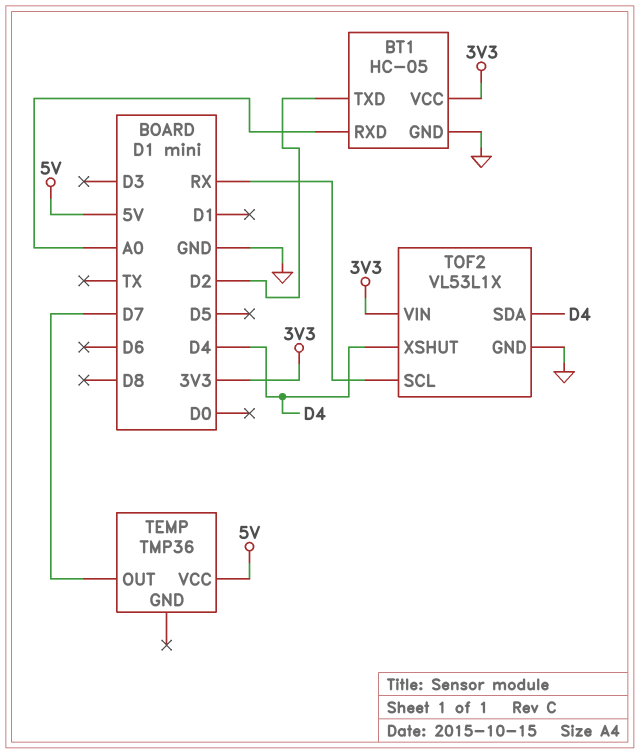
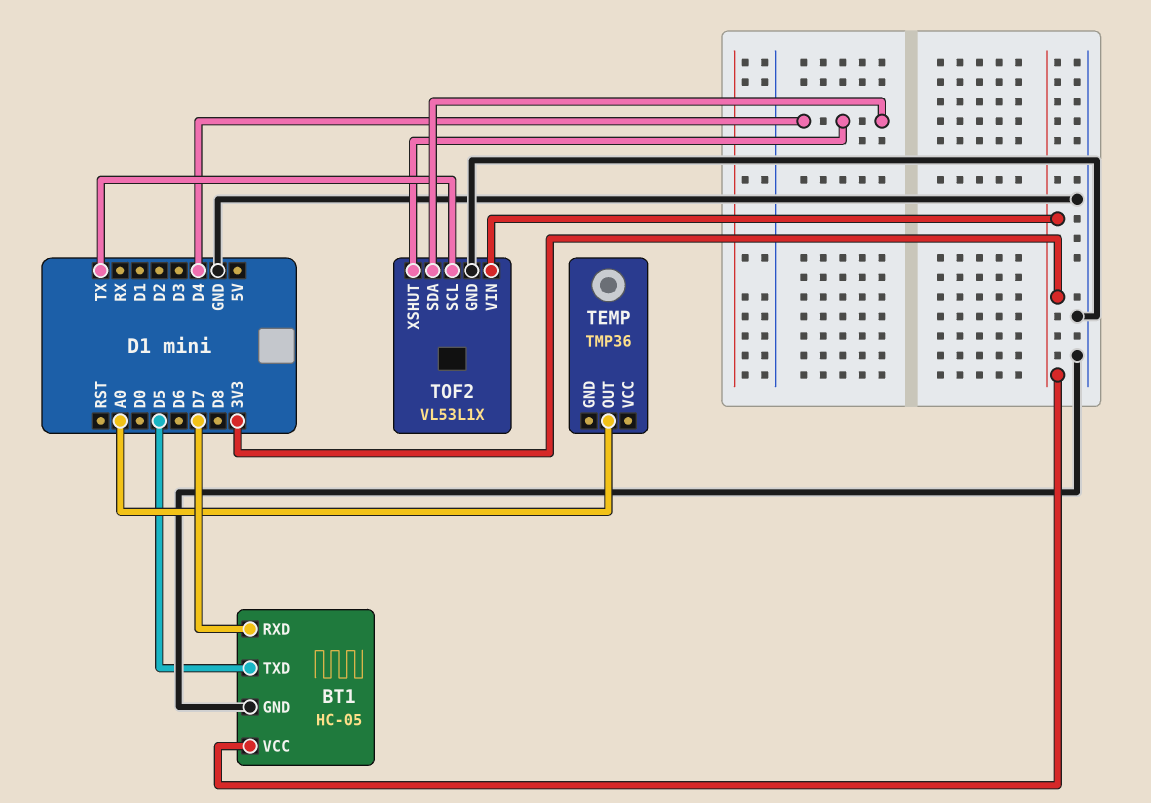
BT1 pin RXD: A0 -> D7
BT1 pin TXD: D2 -> D5
TEMP pin OUT: D7 -> A0
TEMP pin VCC: 5V -> none
TOF2 pin SCL: RX -> TX

